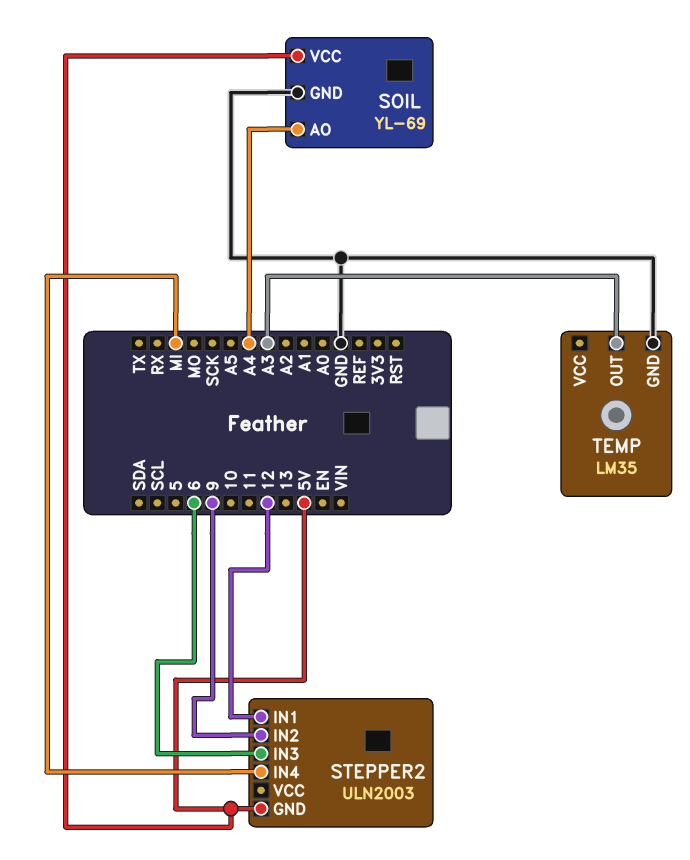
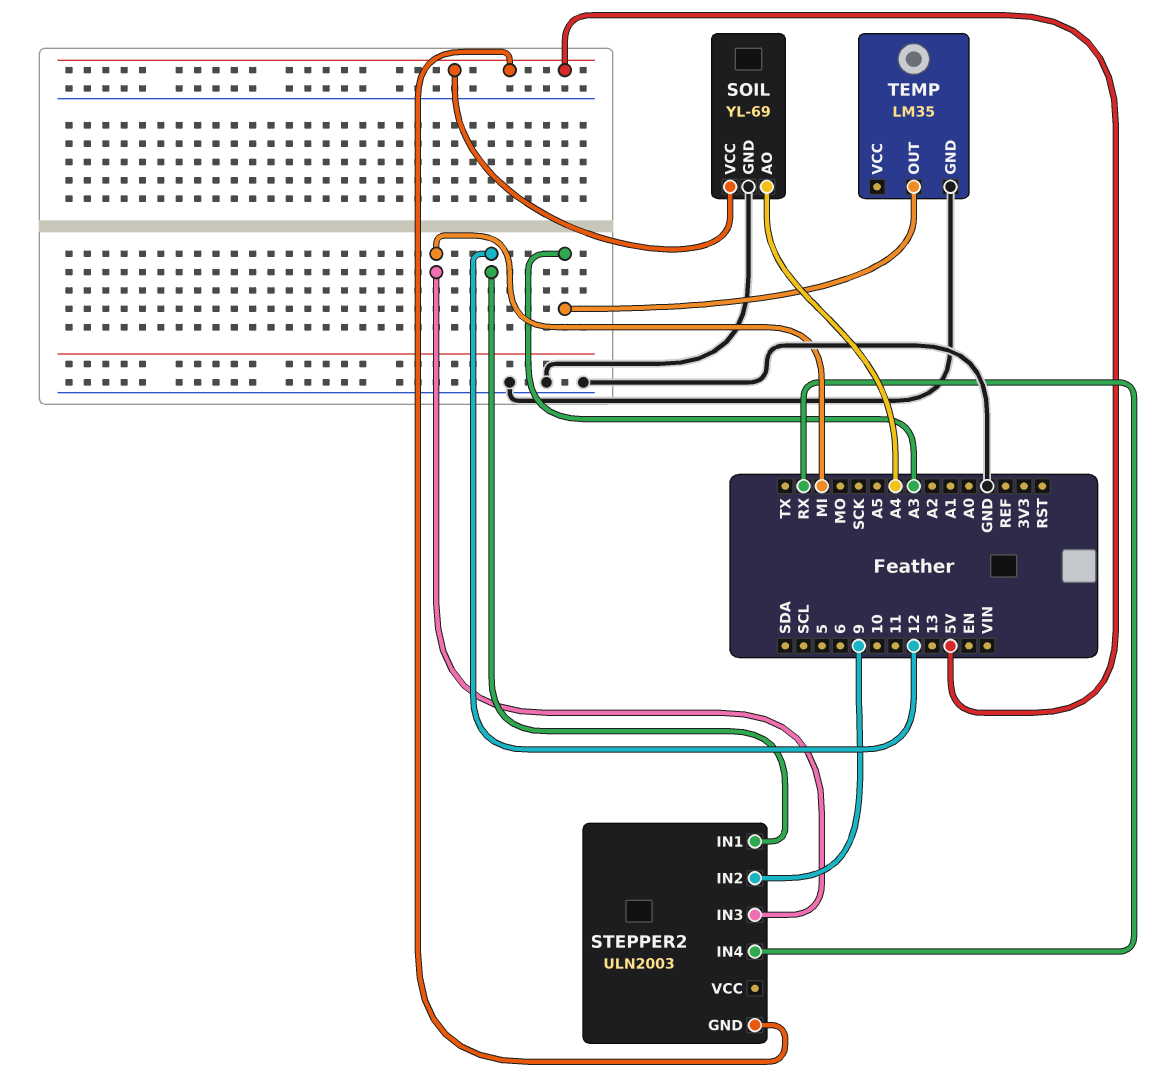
STEPPER2 pin IN3: 6 -> MI
STEPPER2 pin IN4: MI -> RX

